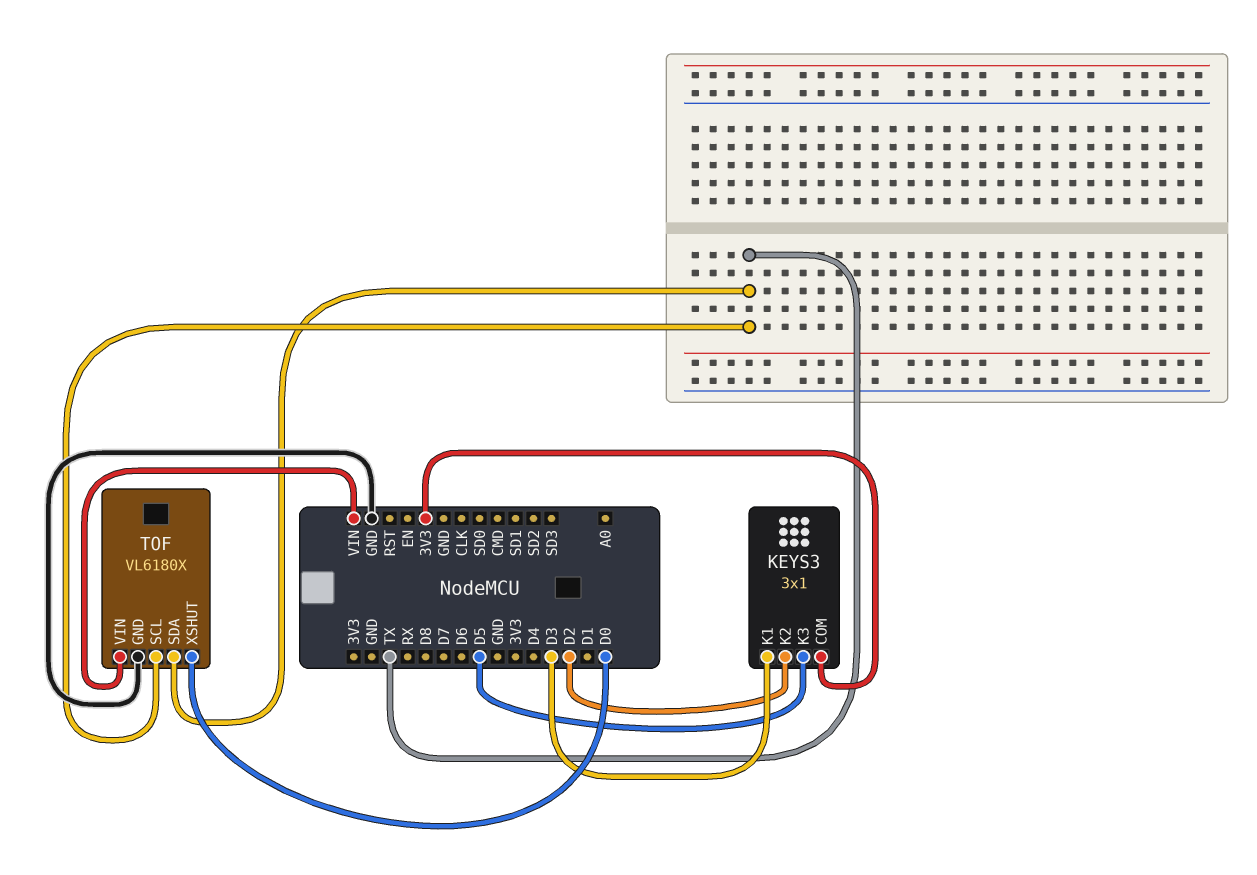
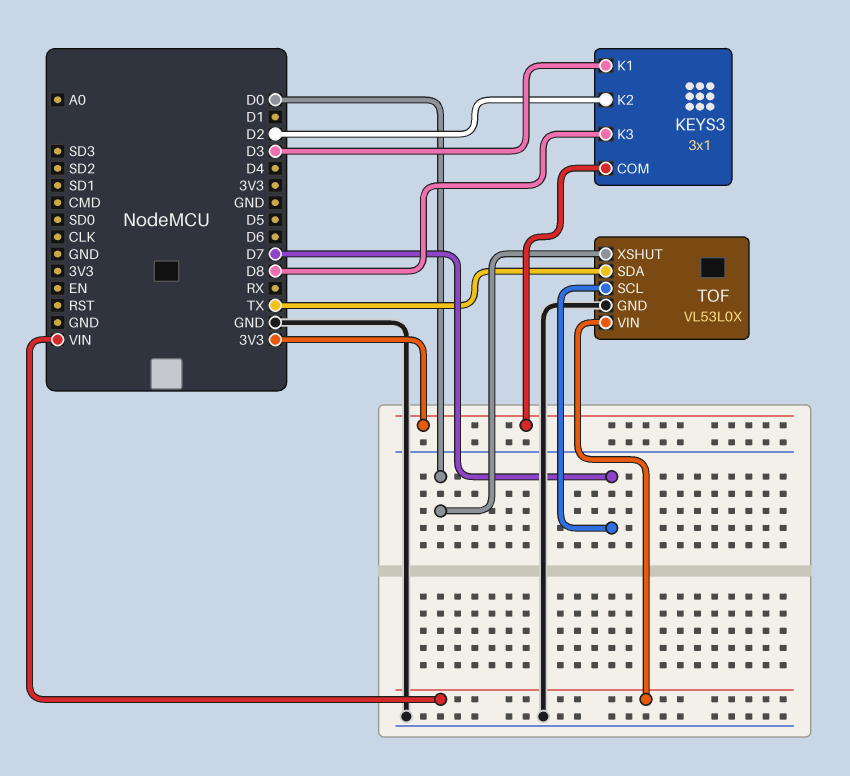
KEYS3 pin K3: D5 -> D8
TOF: VL6180X -> VL53L0X
TOF pin SCL: TX -> D7

